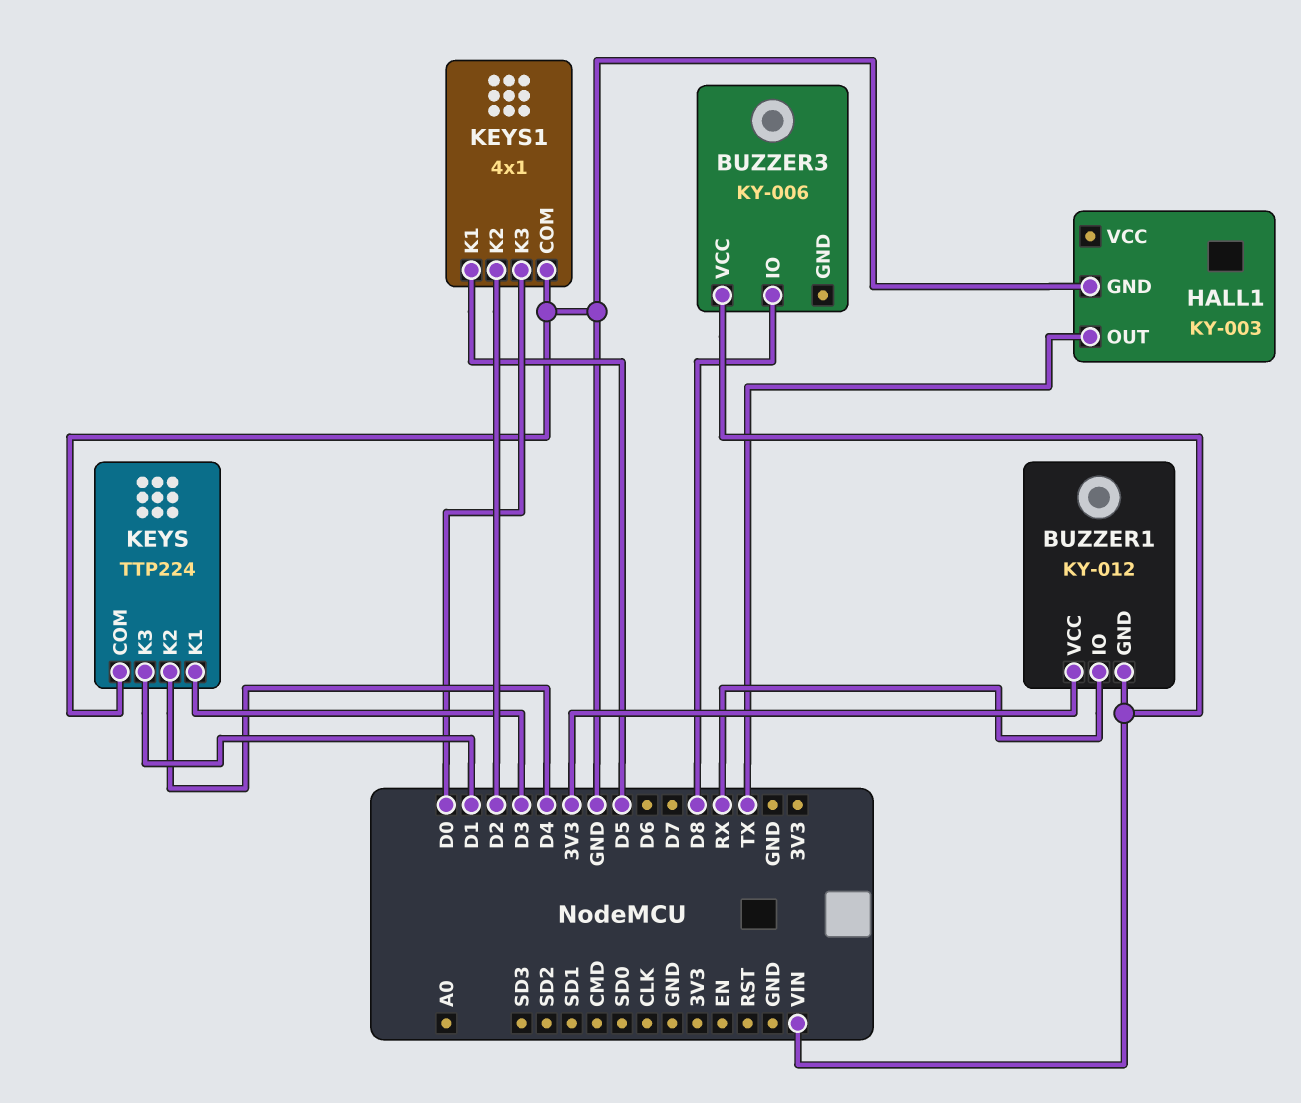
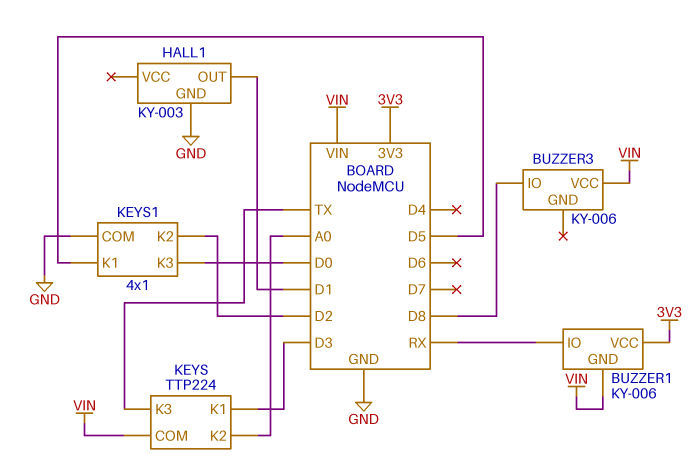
BUZZER1: KY-012 -> KY-006
HALL1 pin OUT: TX -> D1
KEYS pin COM: GND -> VIN
KEYS pin K2: D4 -> A0
KEYS pin K3: D1 -> TX

